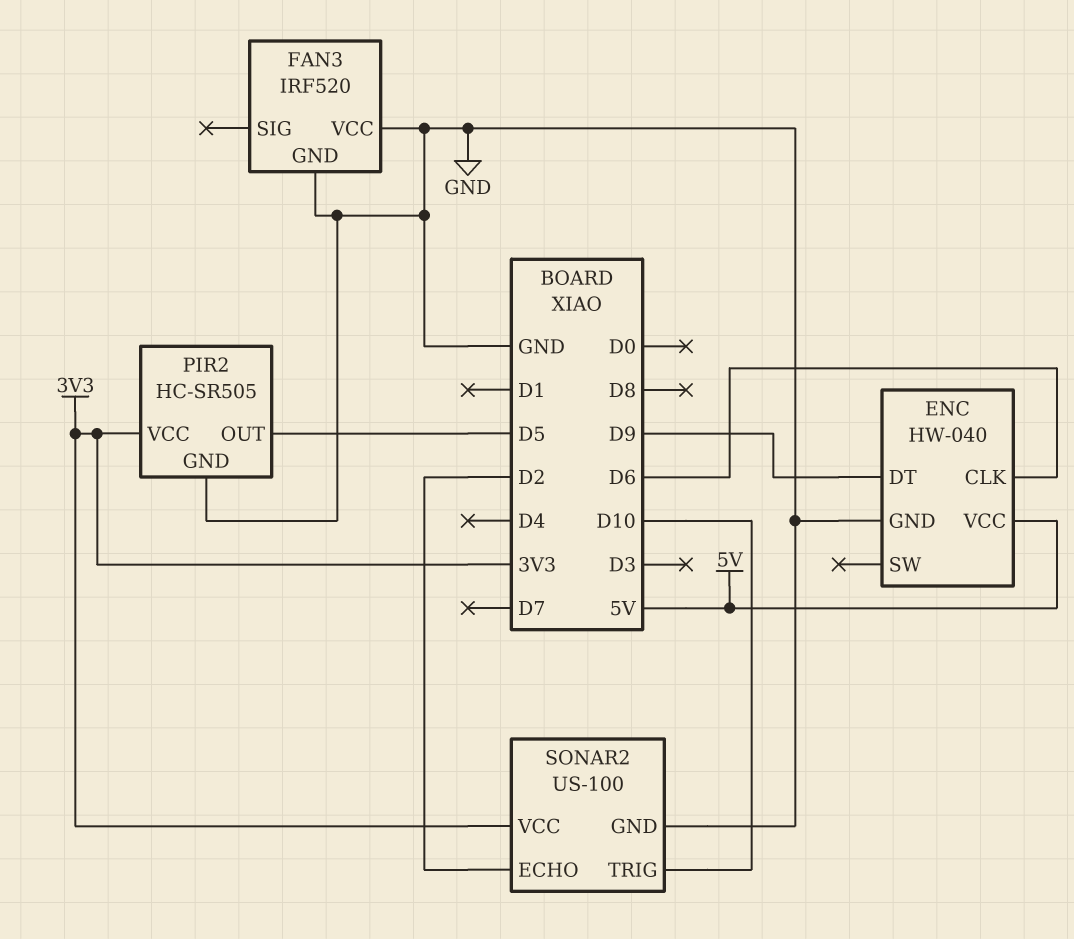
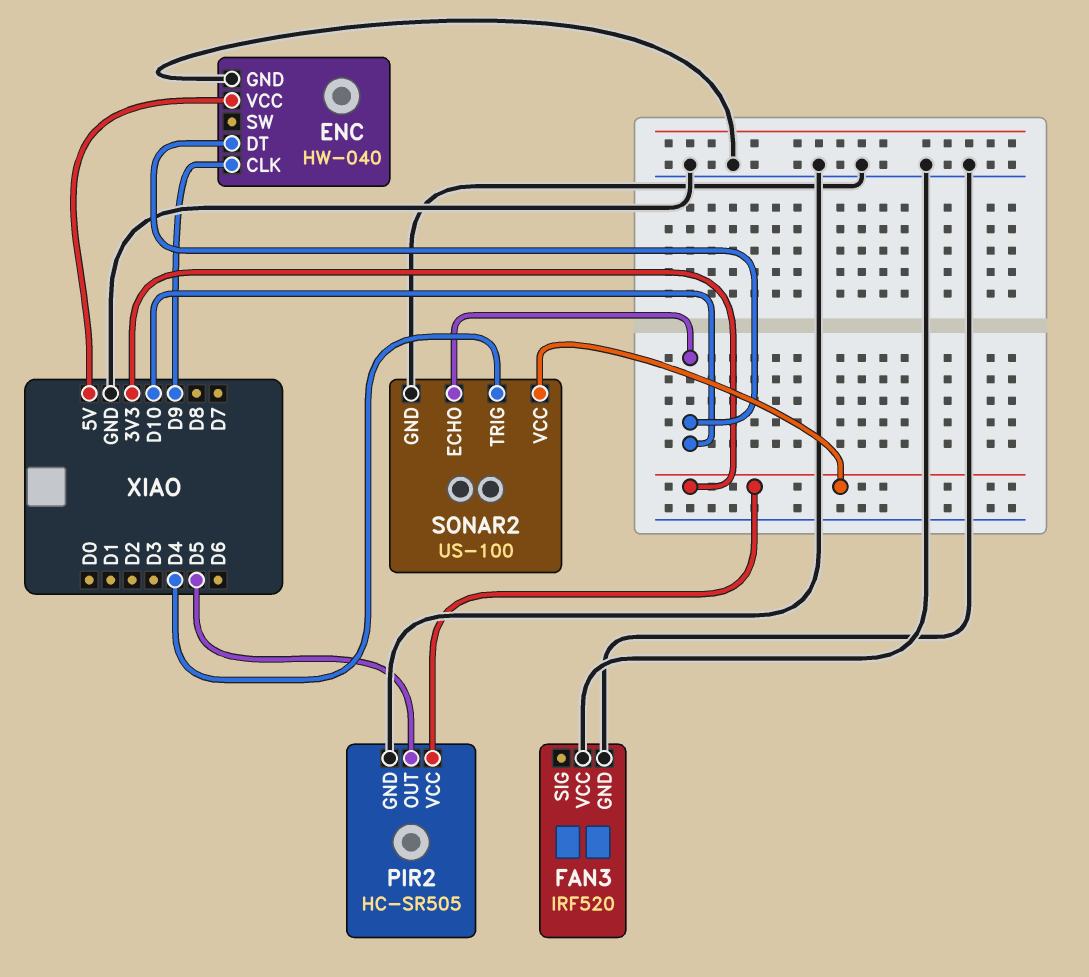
ENC pin CLK: D6 -> D9
ENC pin DT: D9 -> D10
SONAR2 pin ECHO: D2 -> D10
SONAR2 pin TRIG: D10 -> D4

